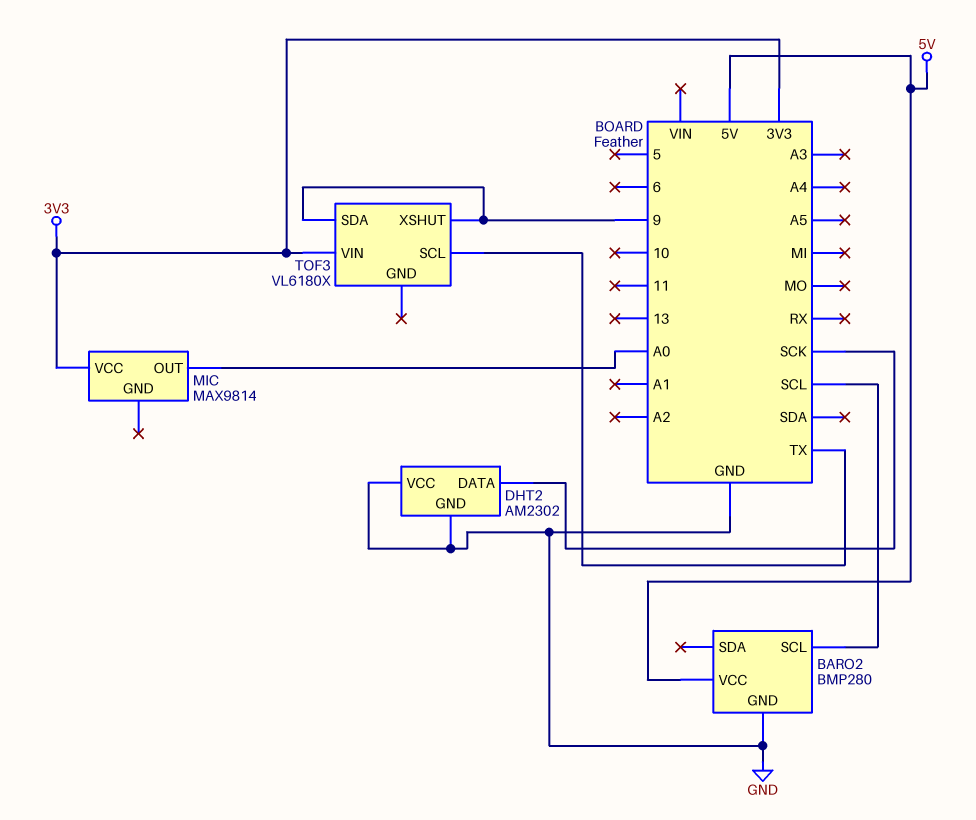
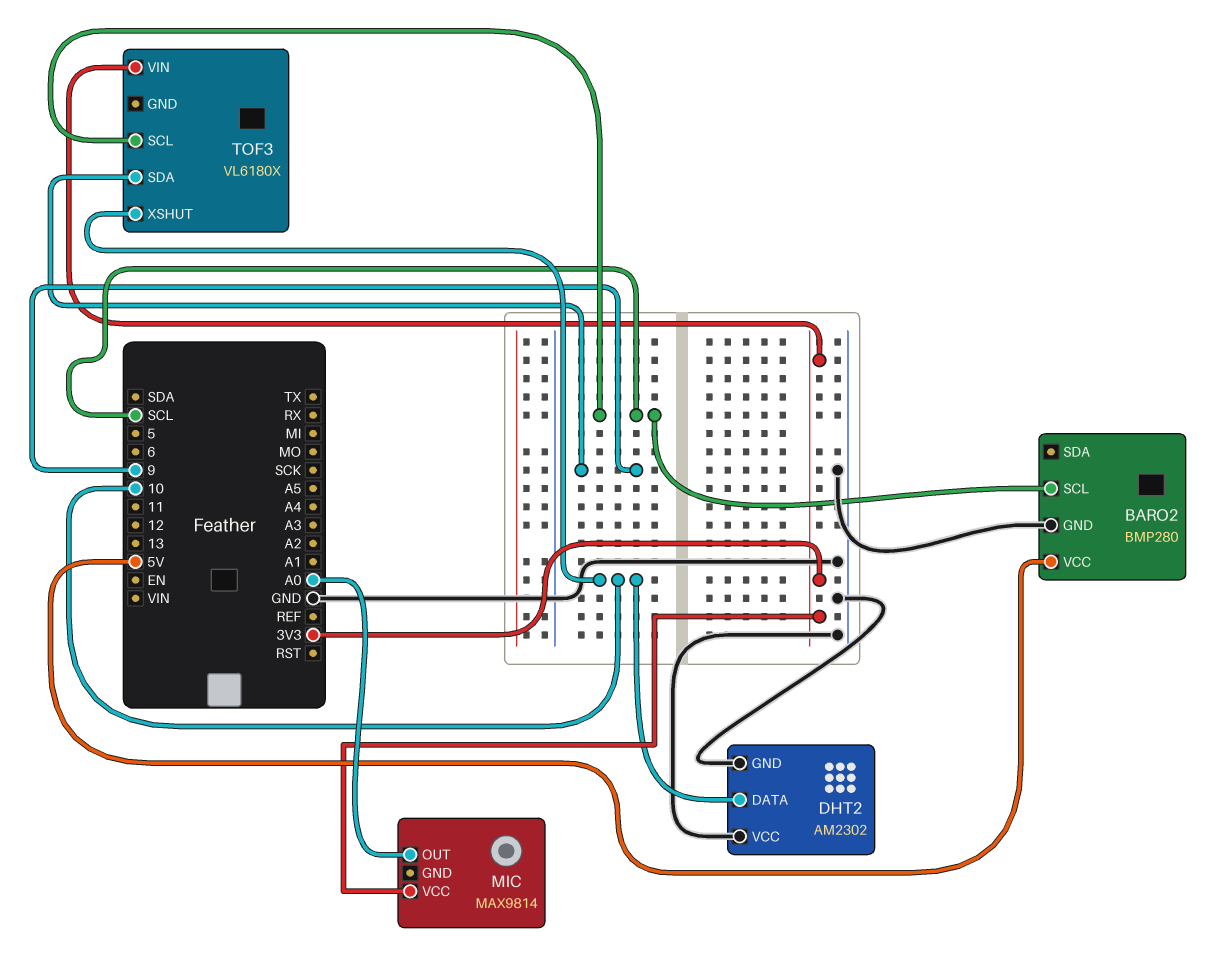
DHT2 pin DATA: SCK -> 10
TOF3 pin SCL: TX -> SCL
TOF3 pin XSHUT: 9 -> 10

